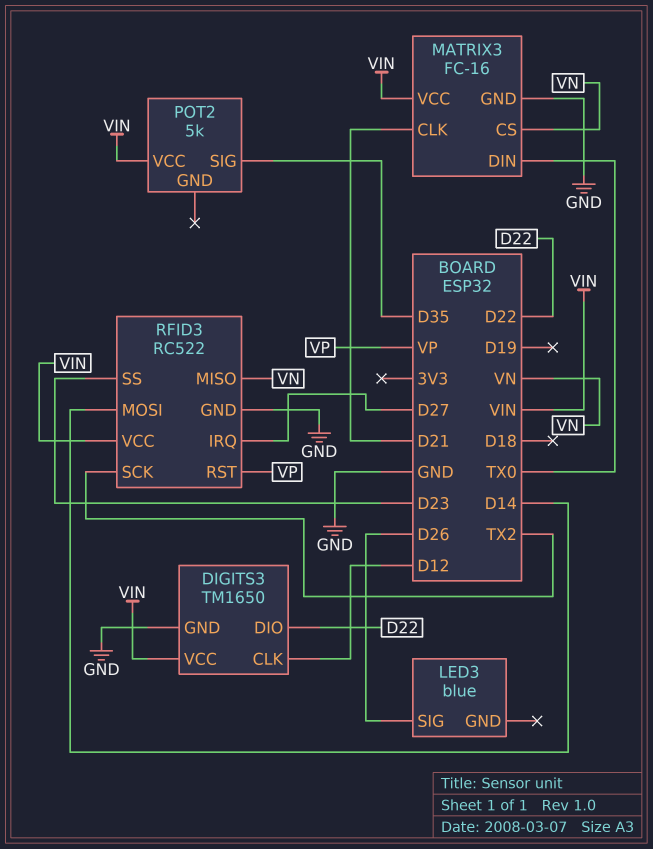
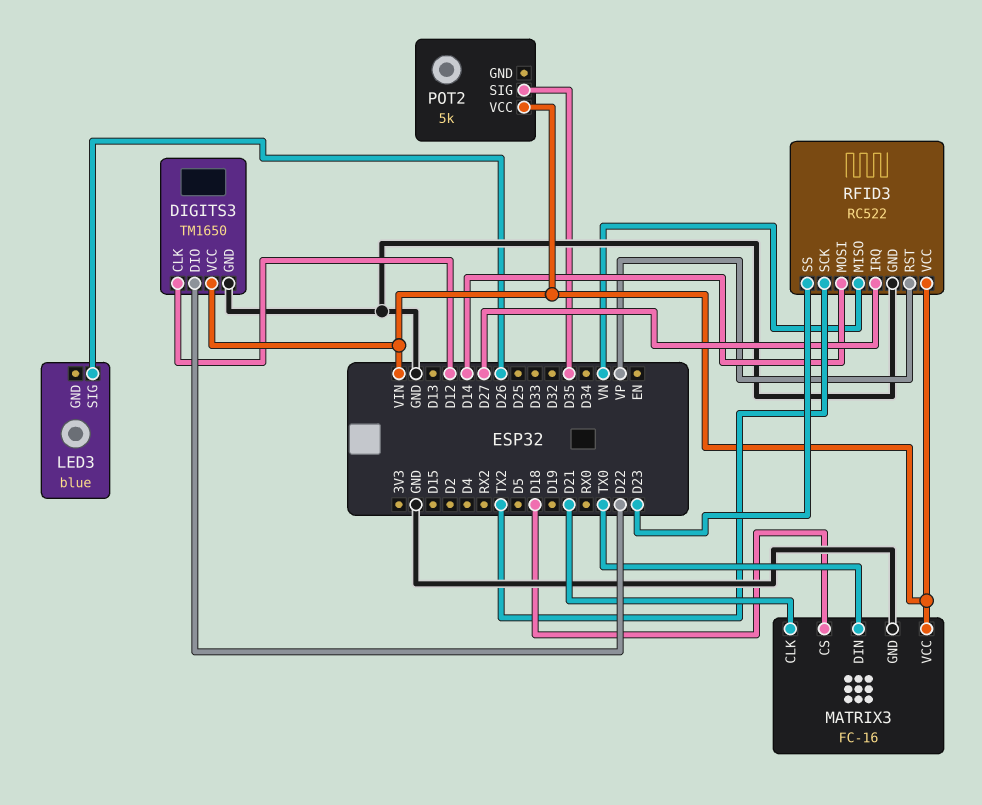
MATRIX3 pin CS: VN -> D18

